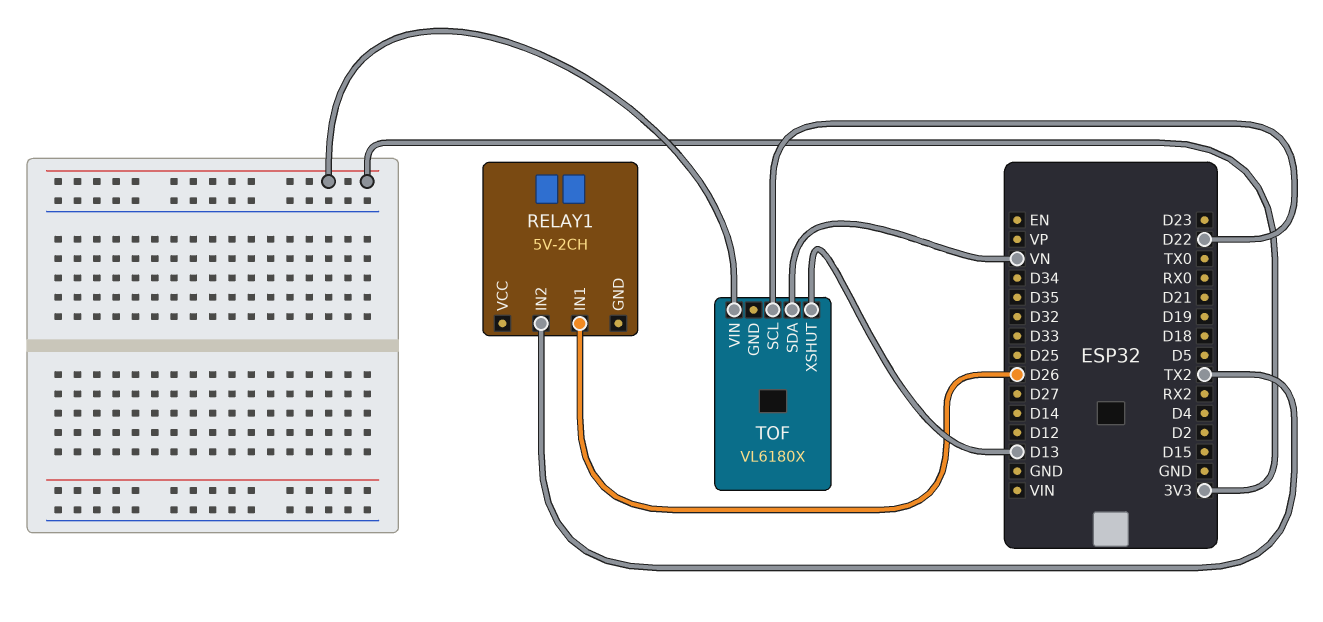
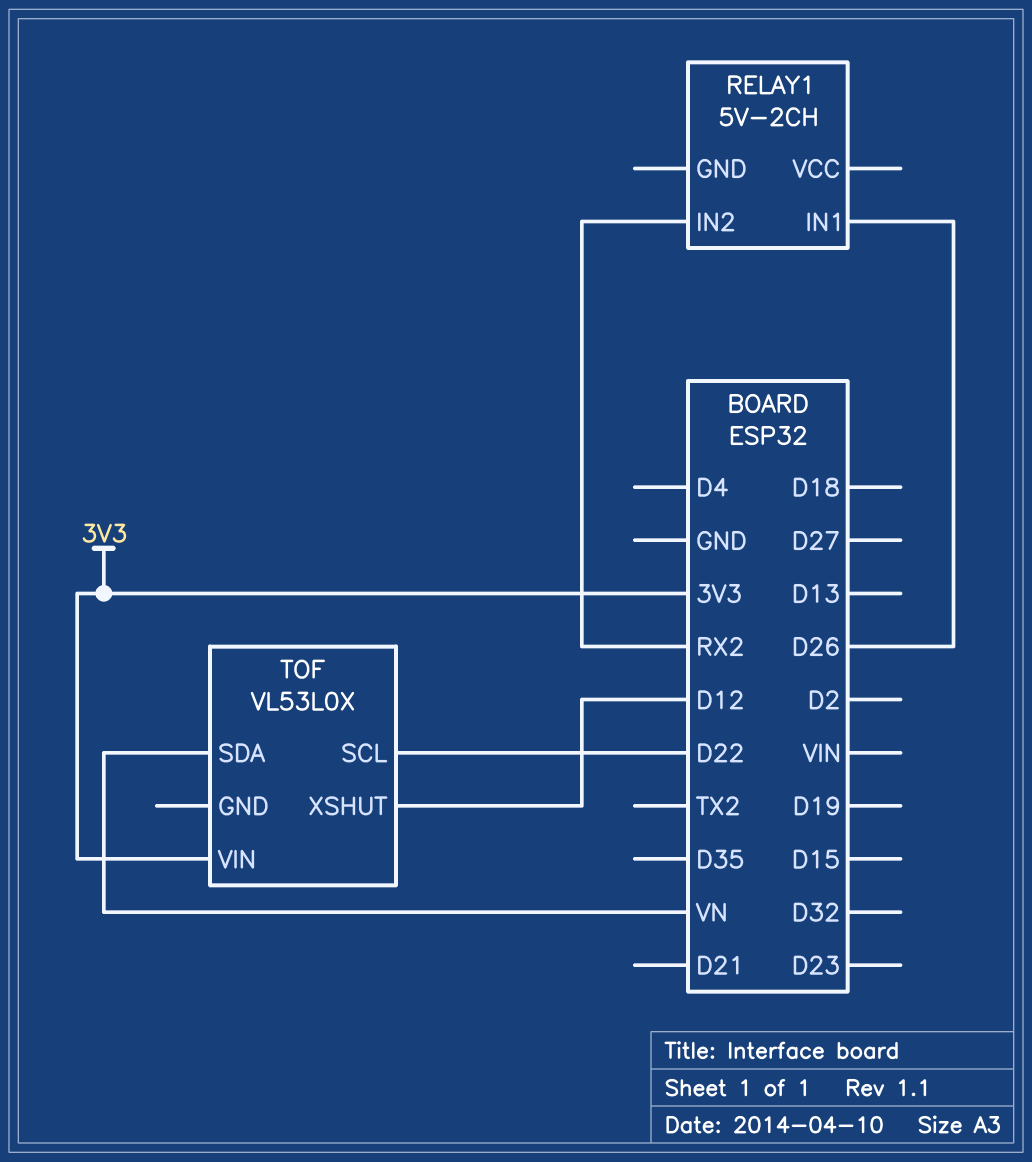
RELAY1 pin IN2: TX2 -> RX2
TOF: VL6180X -> VL53L0X
TOF pin XSHUT: D13 -> D12

